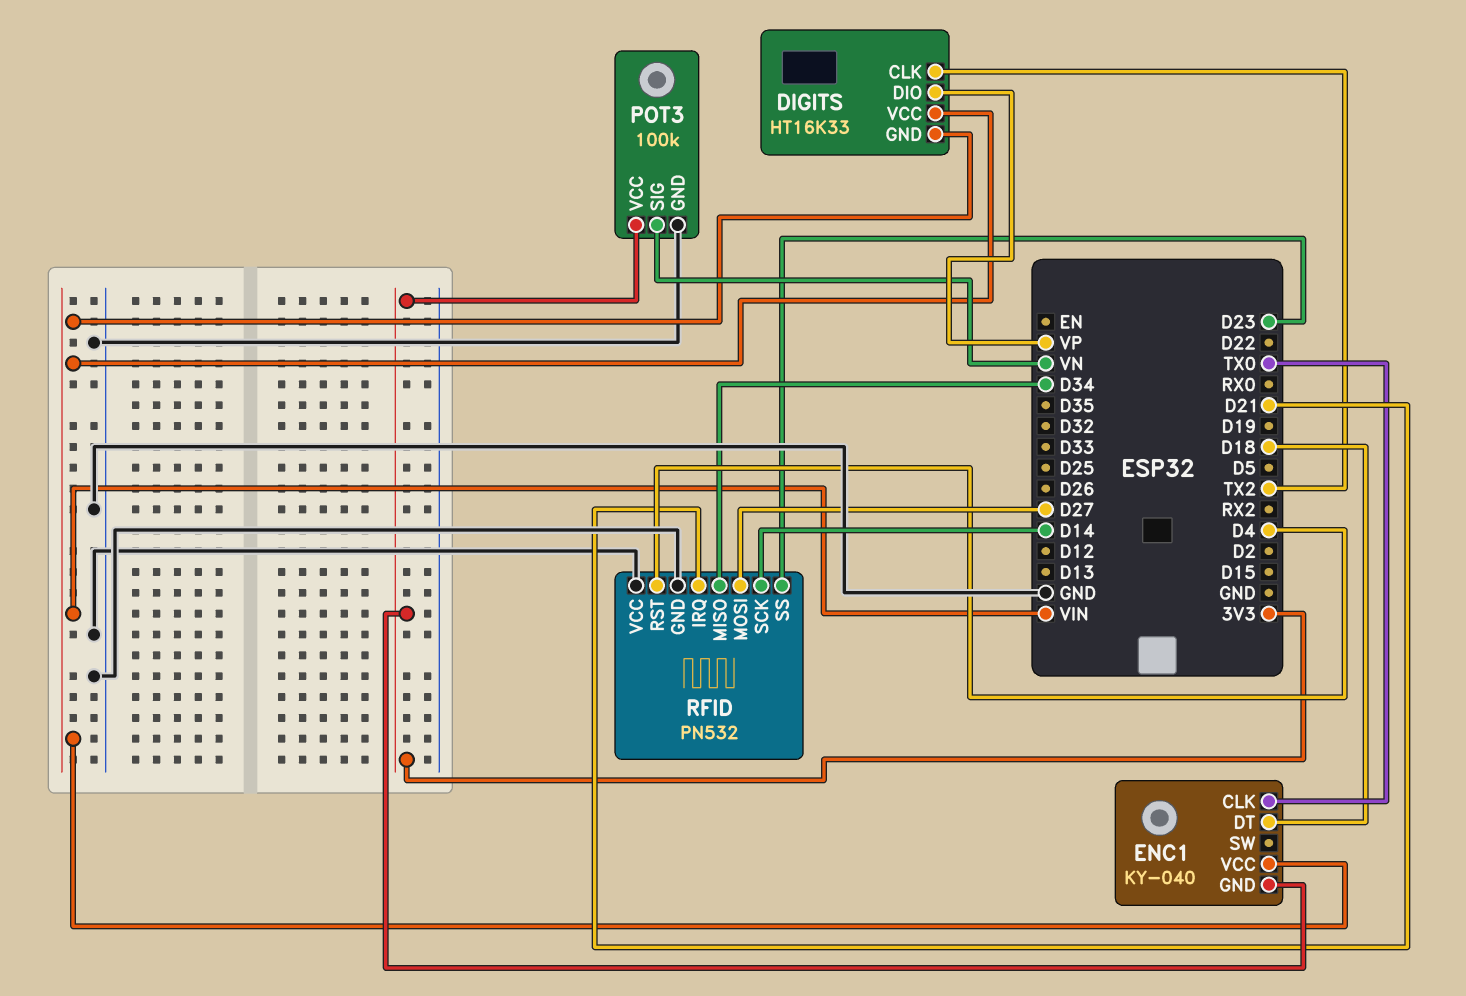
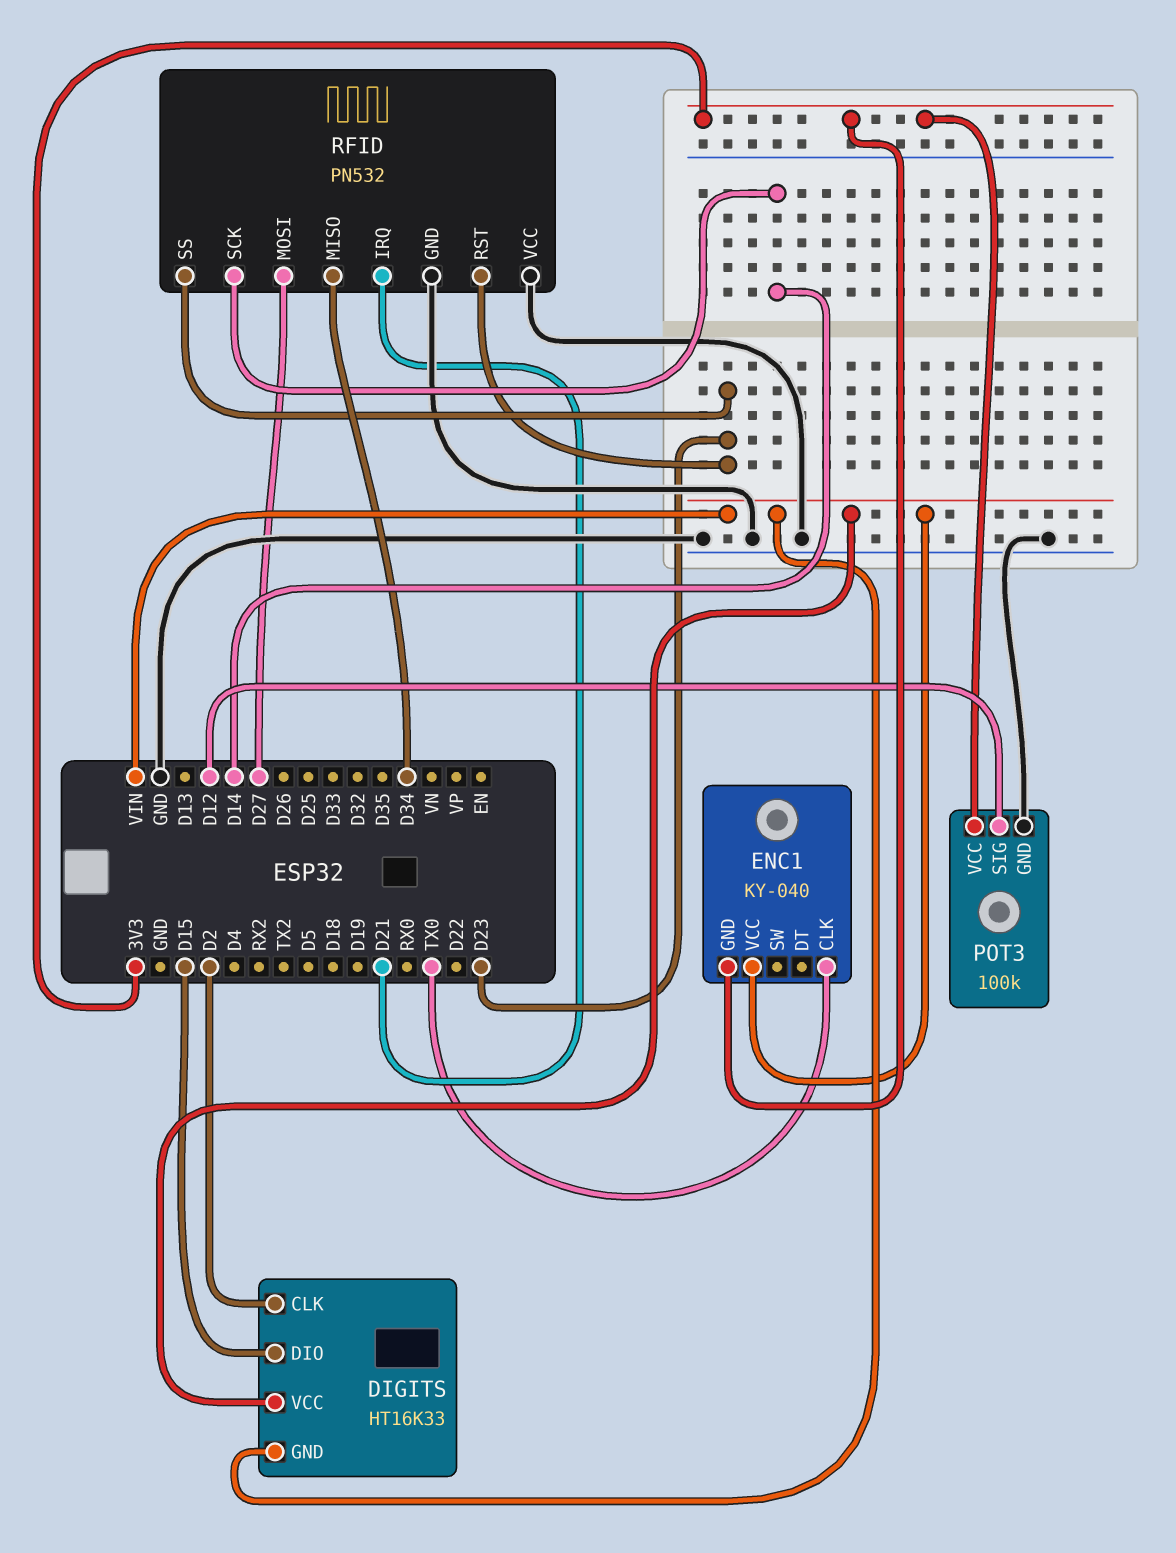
DIGITS pin CLK: TX2 -> D2
DIGITS pin DIO: VP -> D15
ENC1 pin DT: D18 -> none
POT3 pin SIG: VN -> D12
RFID pin RST: D4 -> D23

